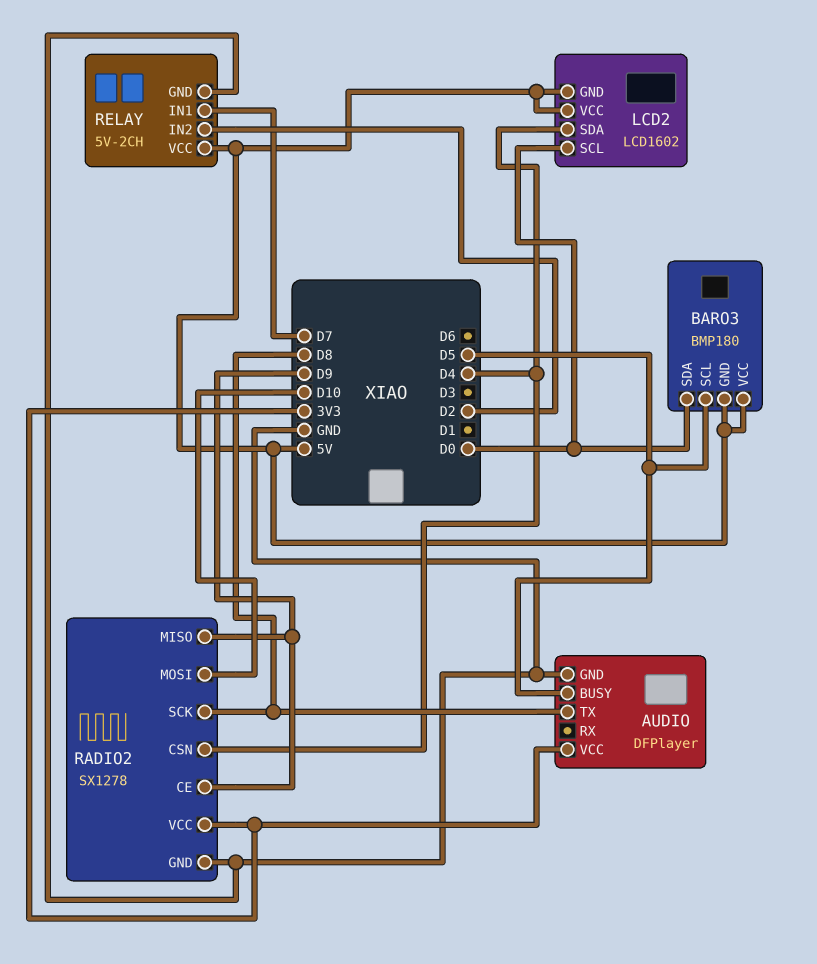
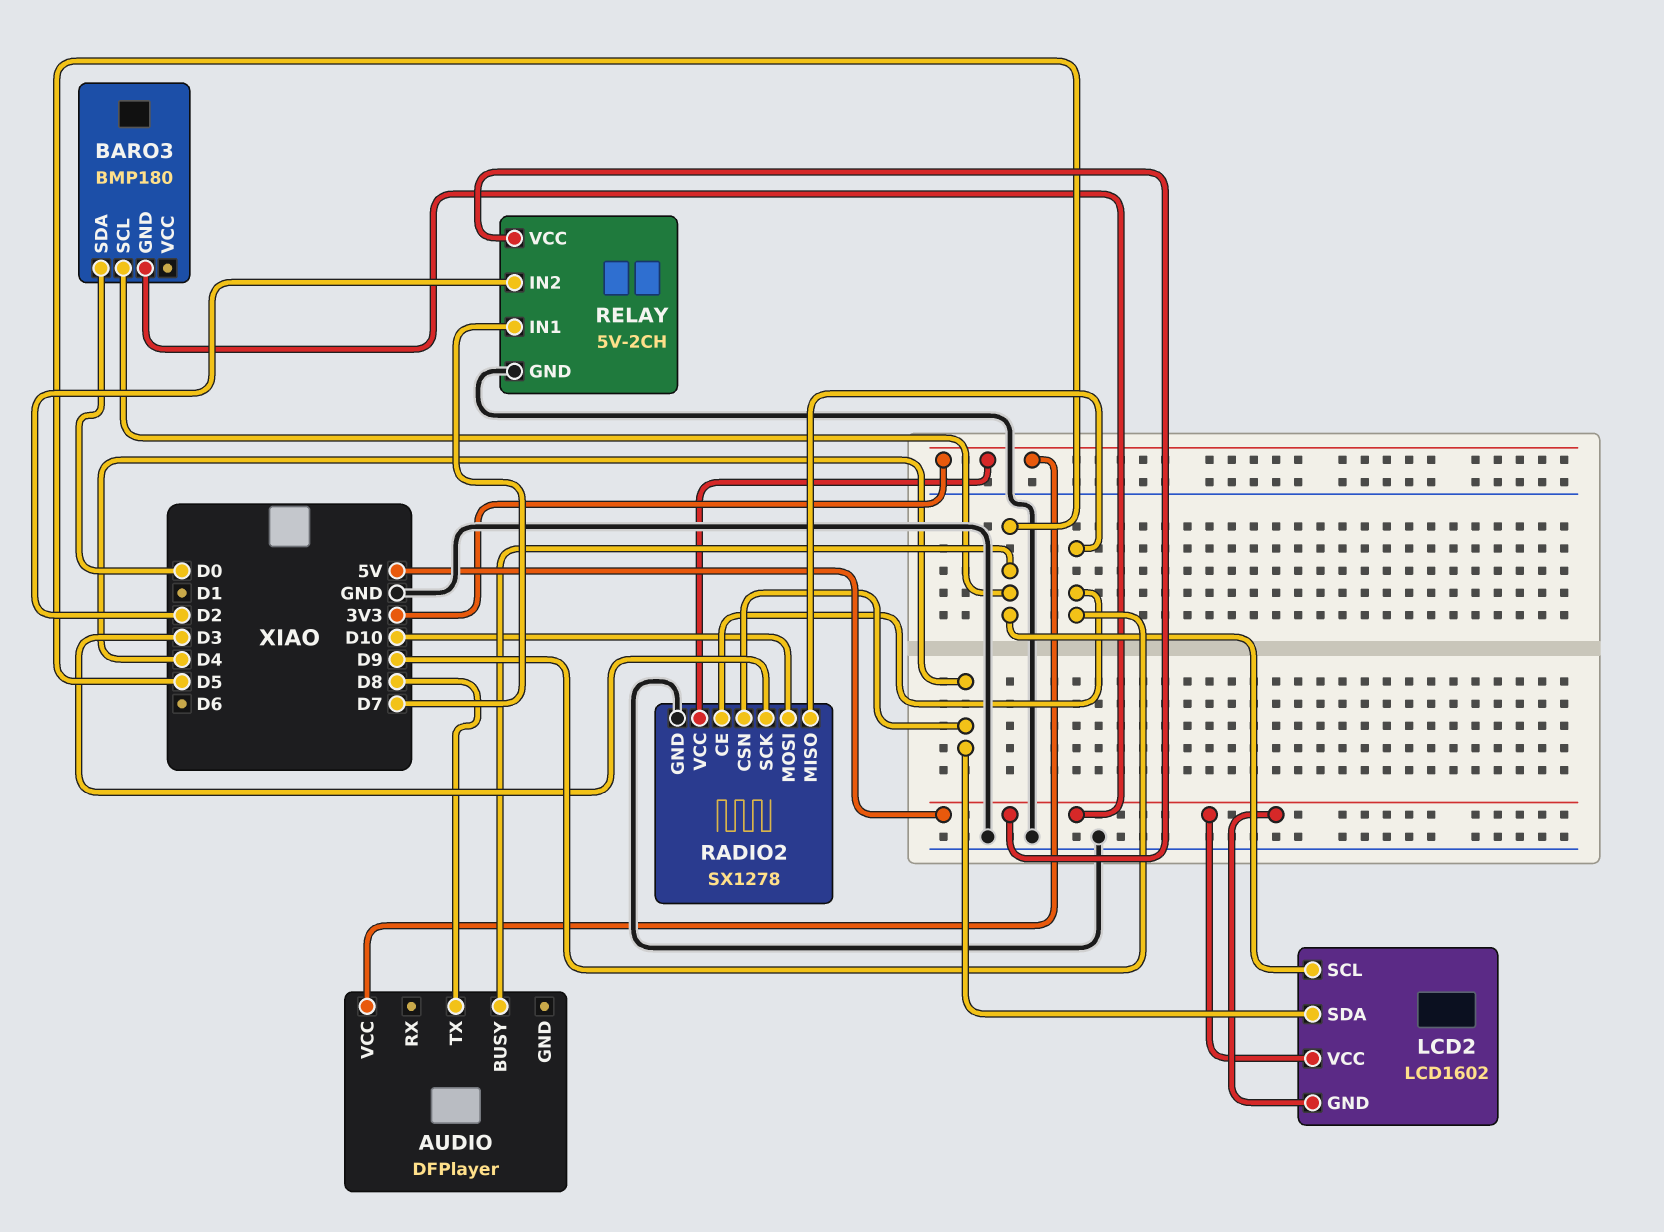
AUDIO pin GND: GND -> none
BARO3 pin VCC: 5V -> none
LCD2 pin SCL: D0 -> D5
RADIO2 pin SCK: D8 -> D3

